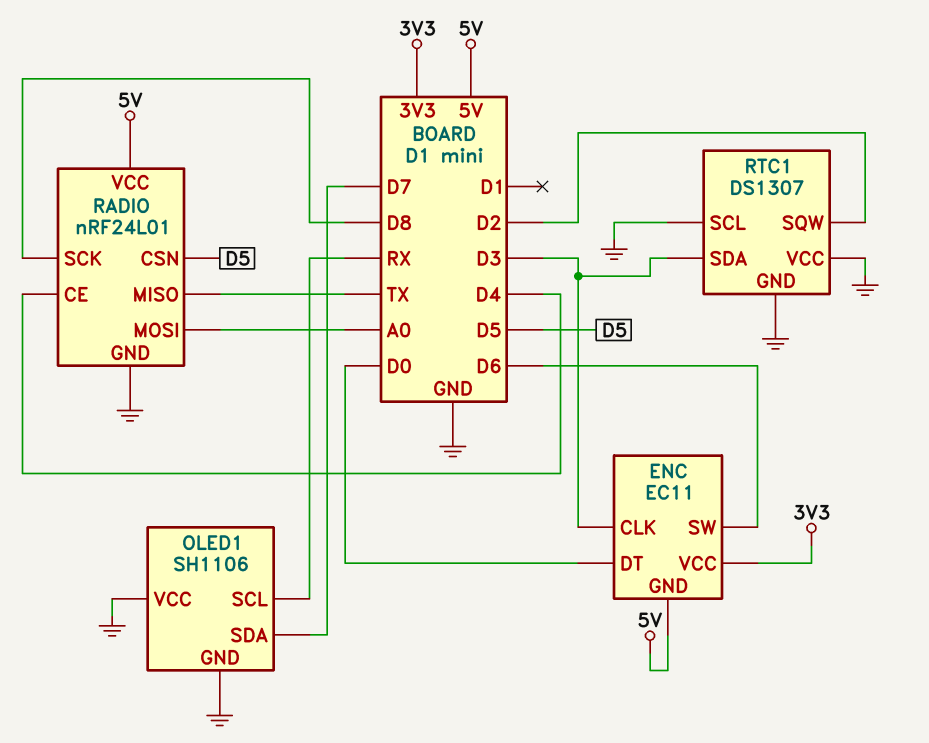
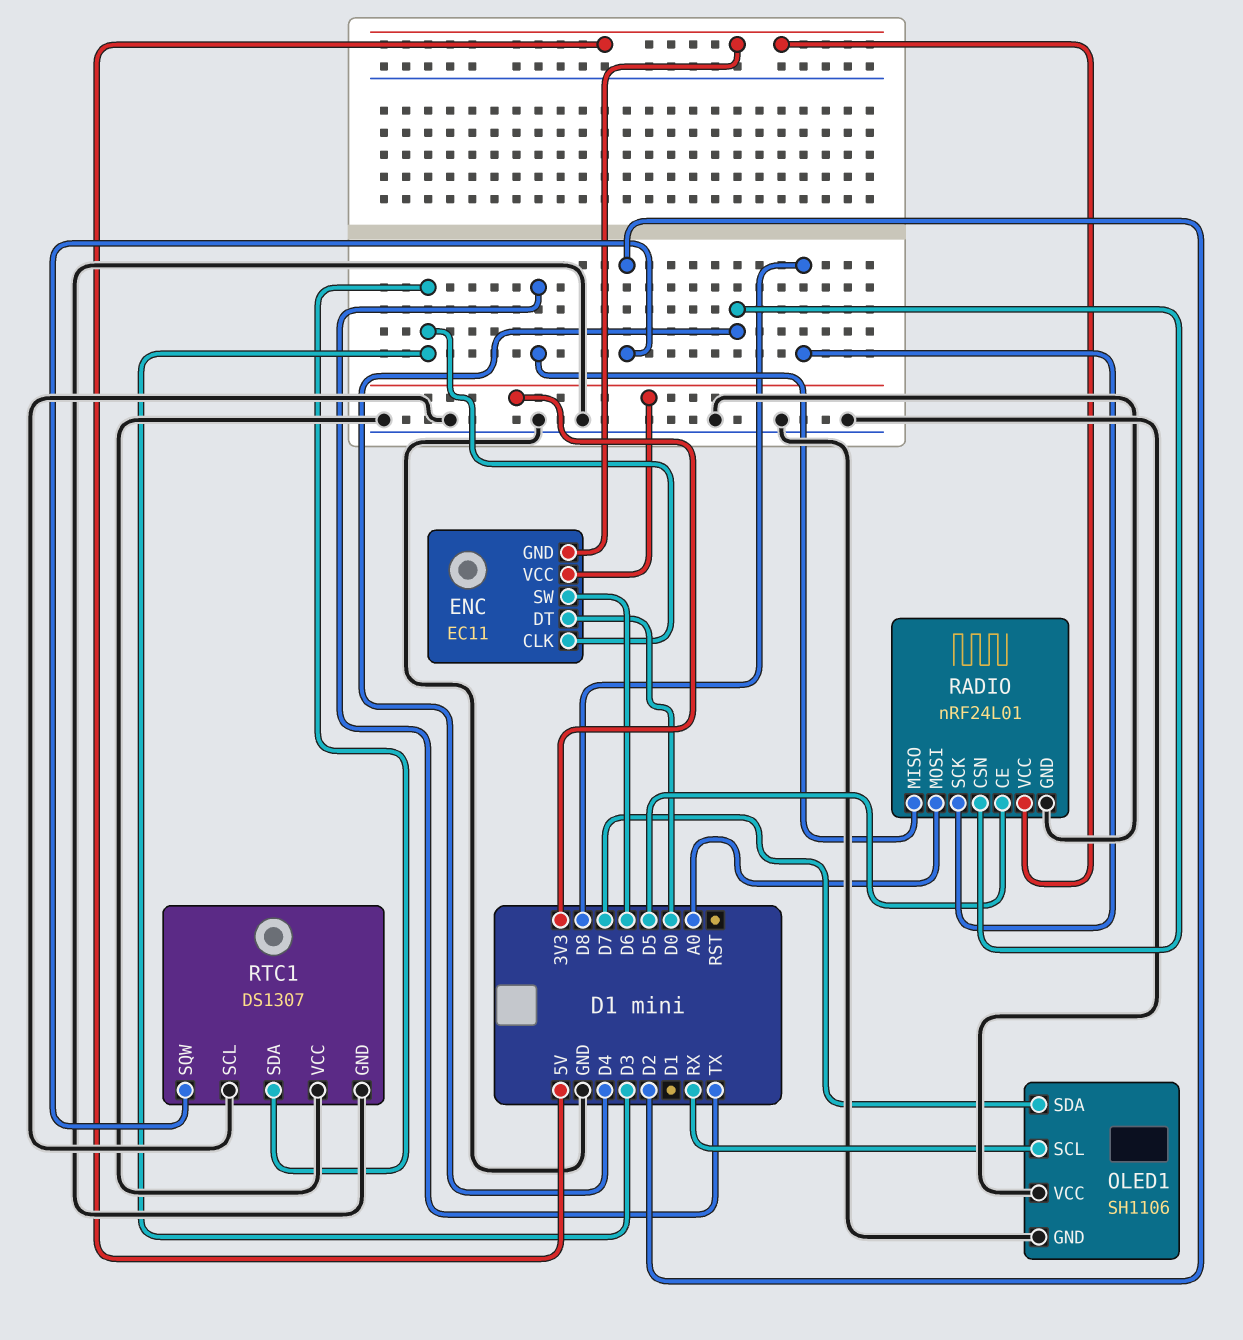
RADIO pin CE: D4 -> D5
RADIO pin CSN: D5 -> D4

